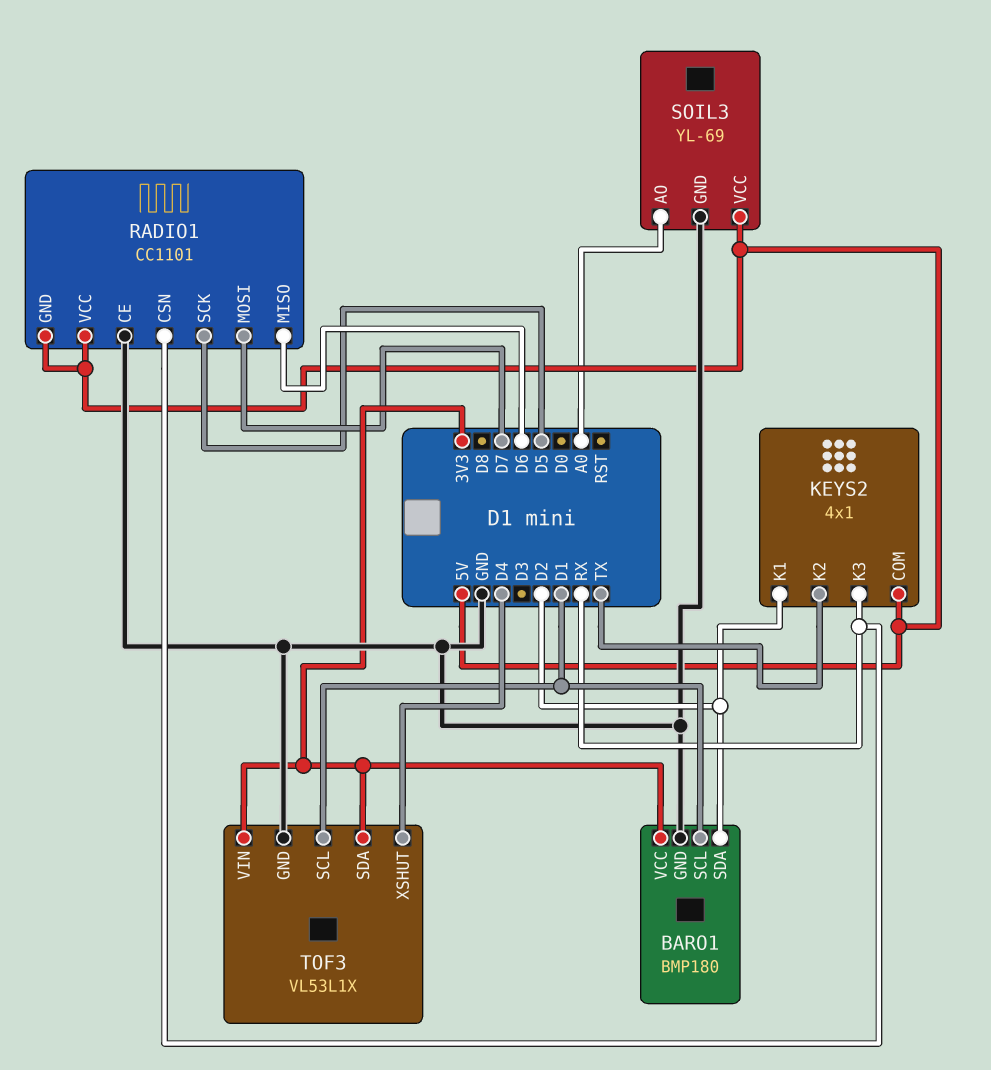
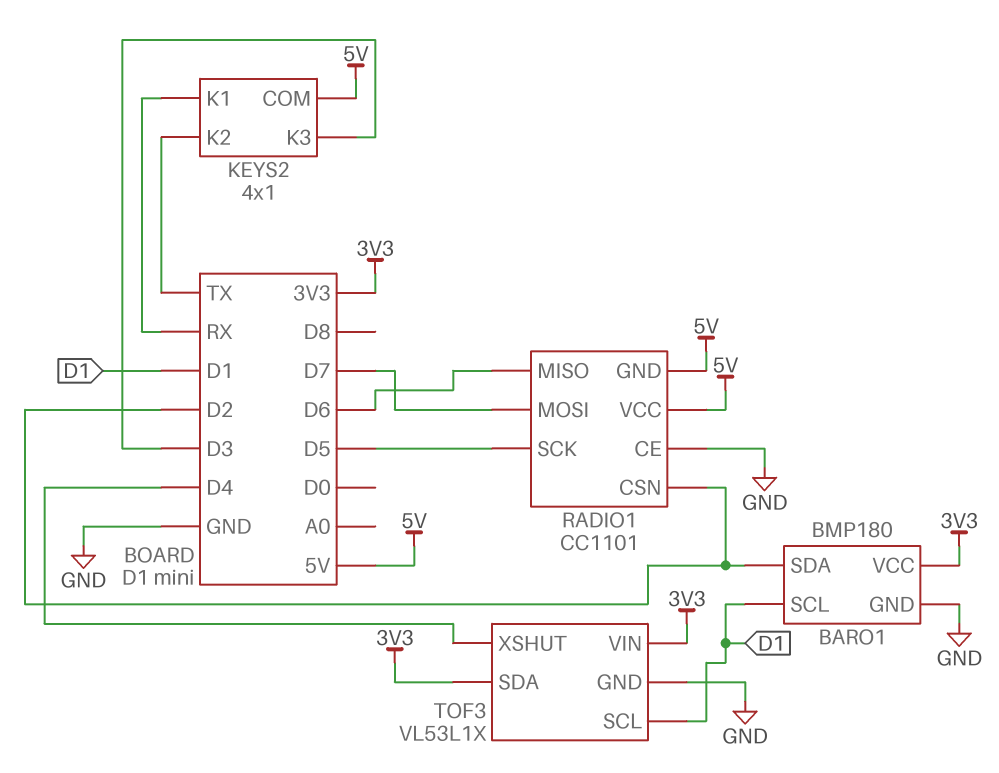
KEYS2 pin K1: D2 -> RX
KEYS2 pin K3: RX -> D3
RADIO1 pin CSN: RX -> D2
SOIL3: YL-69 -> none
SOIL3 pin AO: A0 -> none
SOIL3 pin GND: GND -> none
SOIL3 pin VCC: 5V -> none

